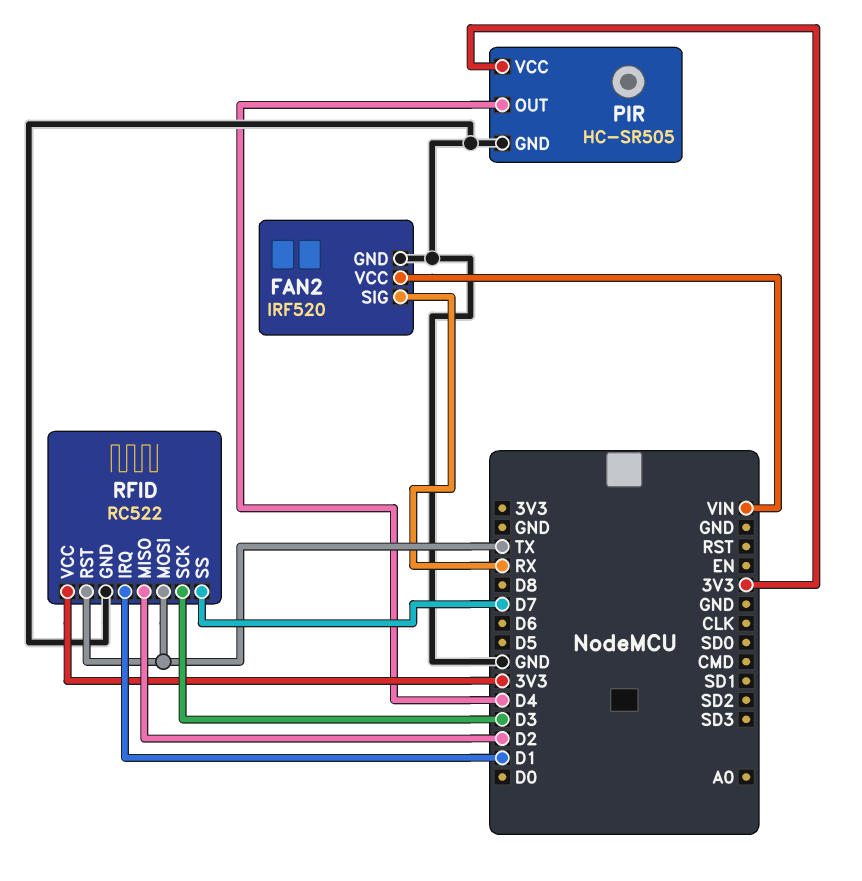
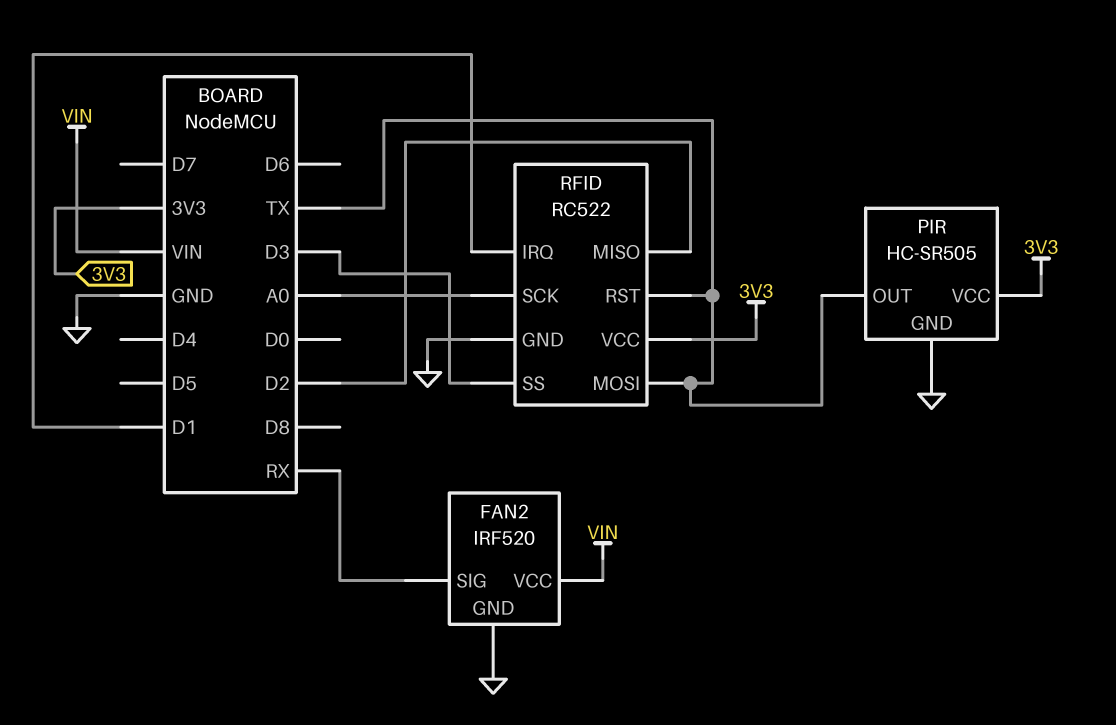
PIR pin OUT: D4 -> TX
RFID pin SCK: D3 -> A0
RFID pin SS: D7 -> D3

